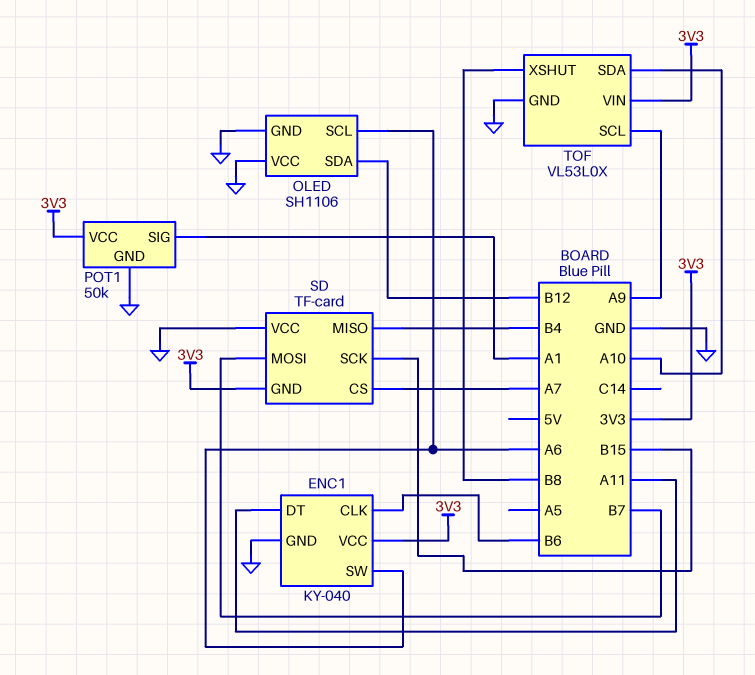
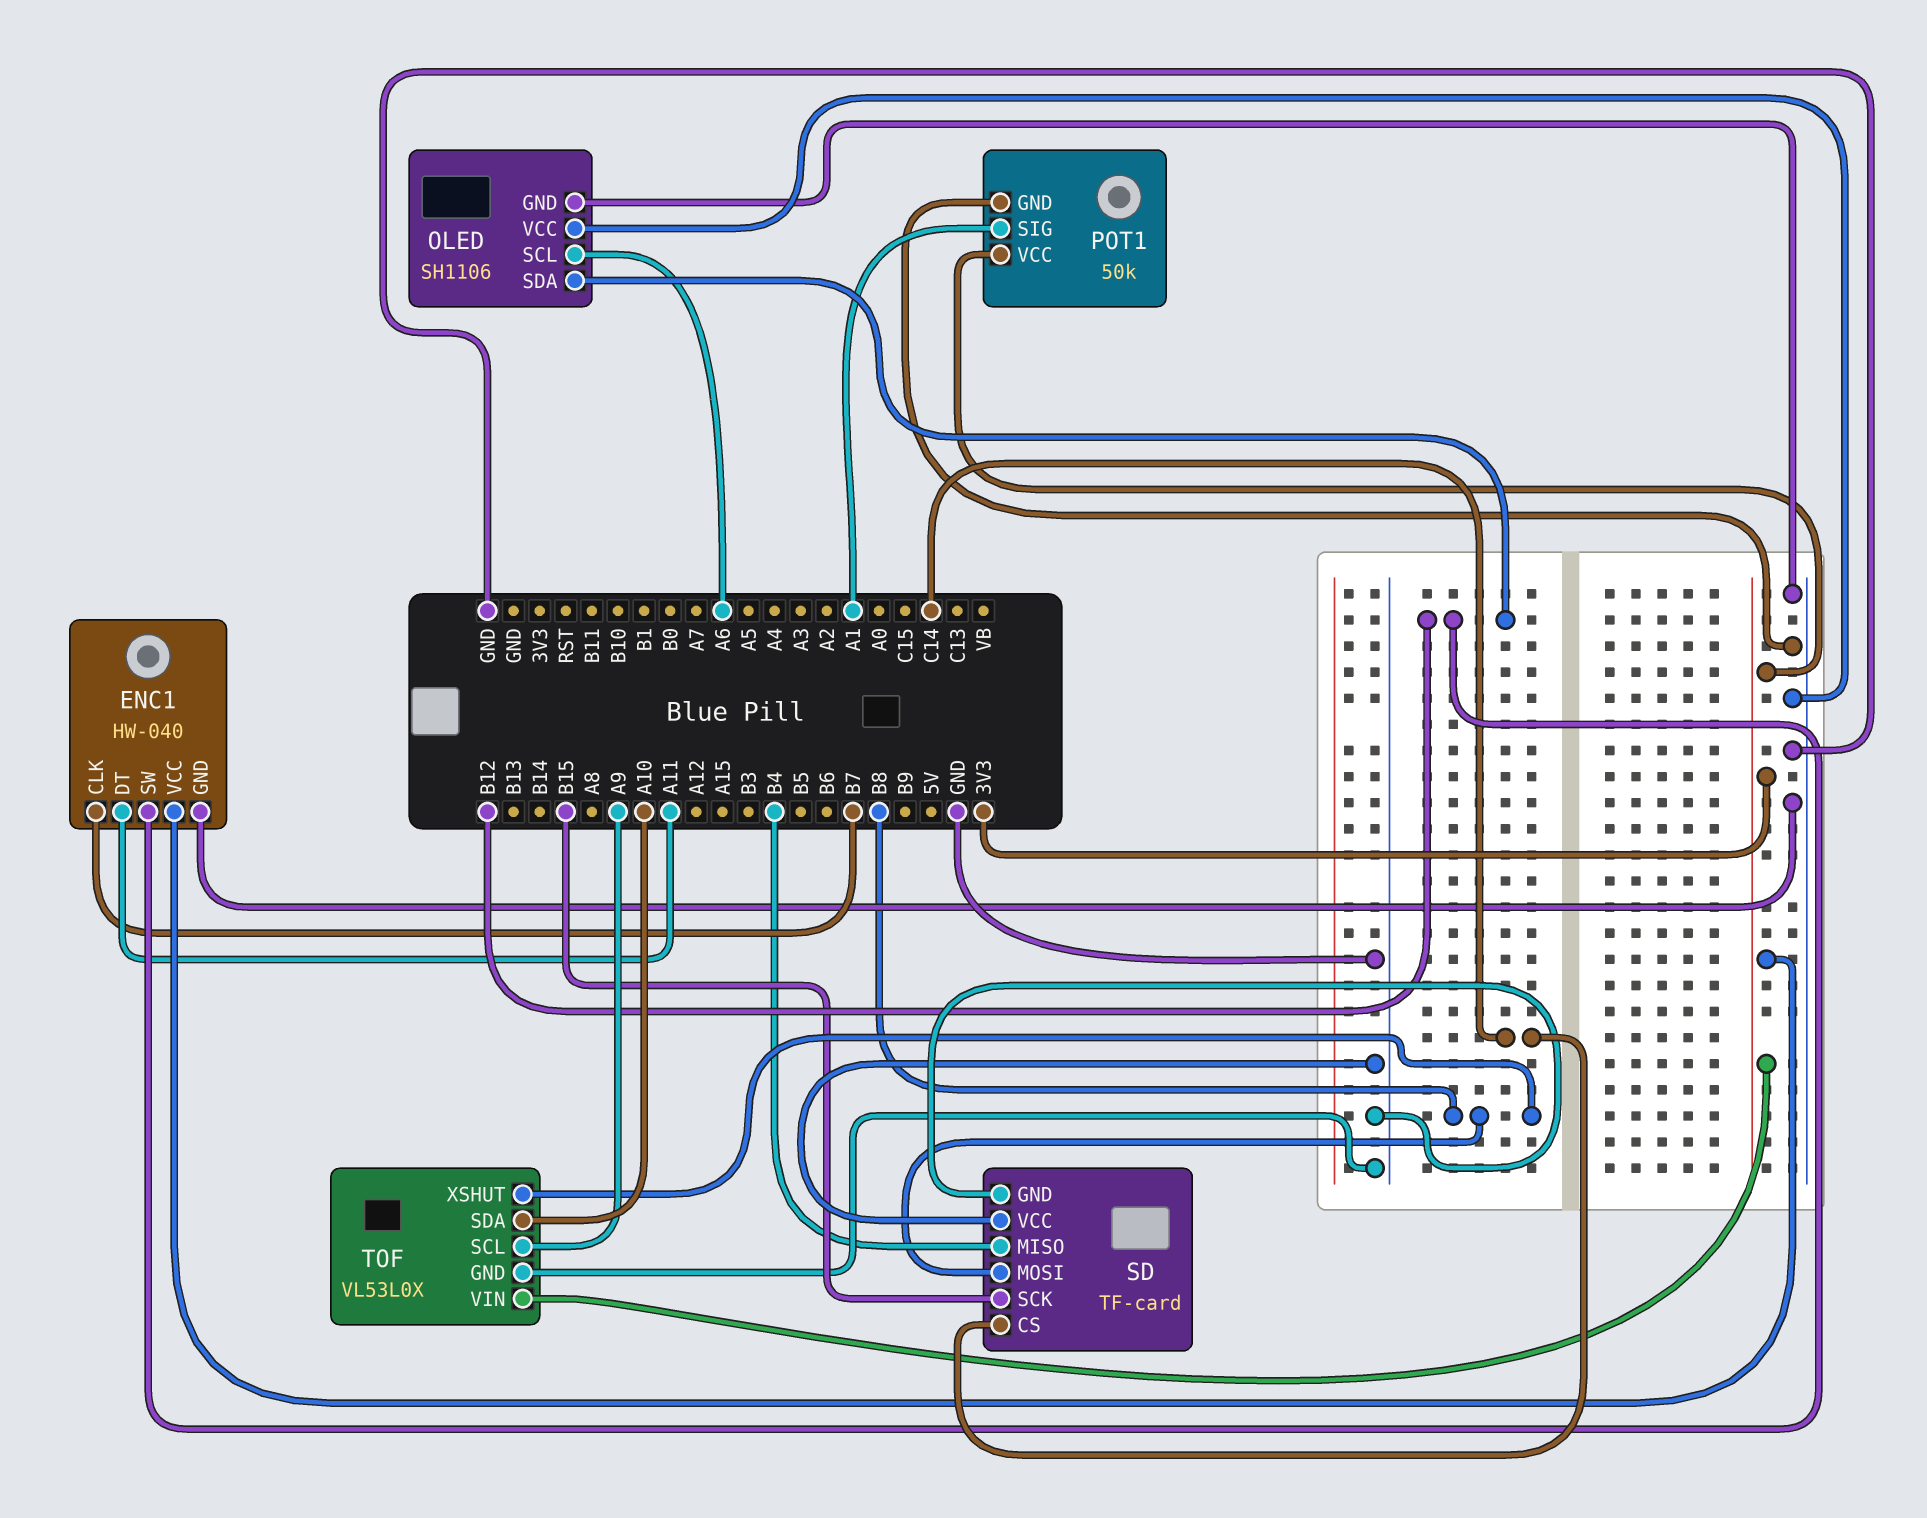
ENC1: KY-040 -> HW-040
ENC1 pin CLK: B6 -> B7
ENC1 pin SW: A6 -> B12
SD pin CS: A7 -> C14
SD pin GND: 3V3 -> GND
SD pin MOSI: B7 -> B8

